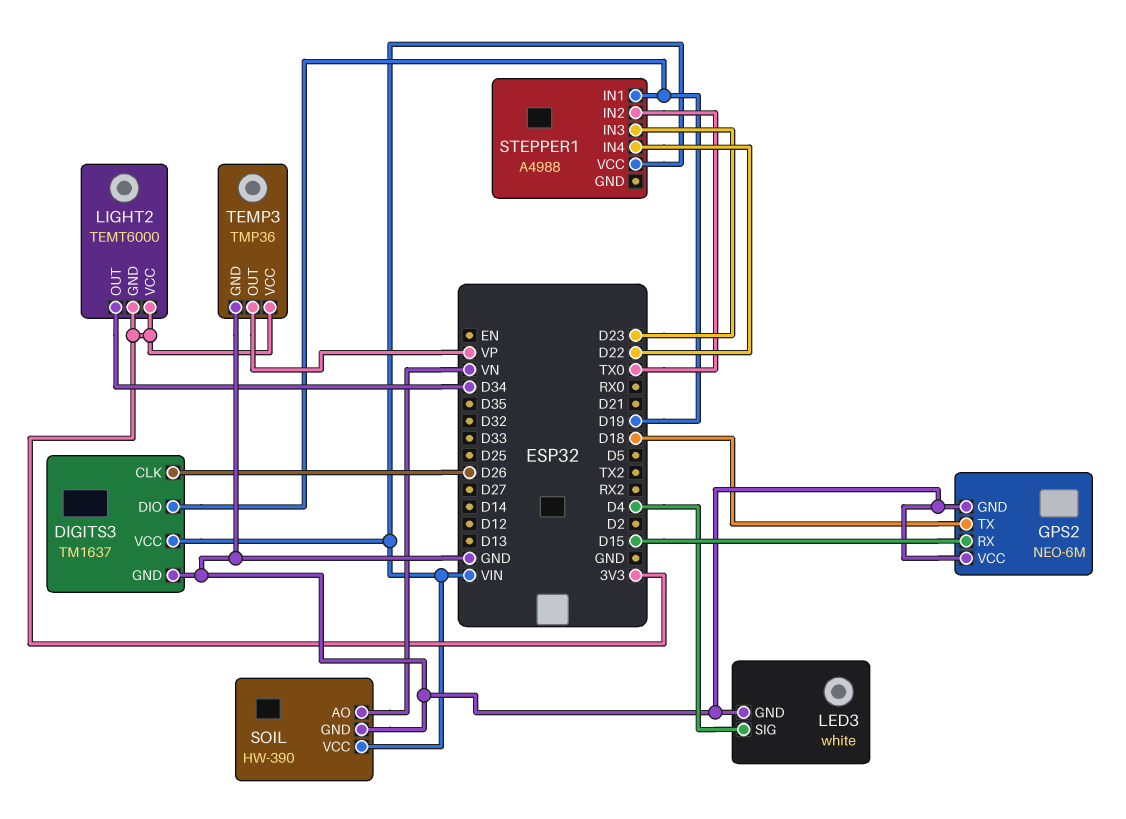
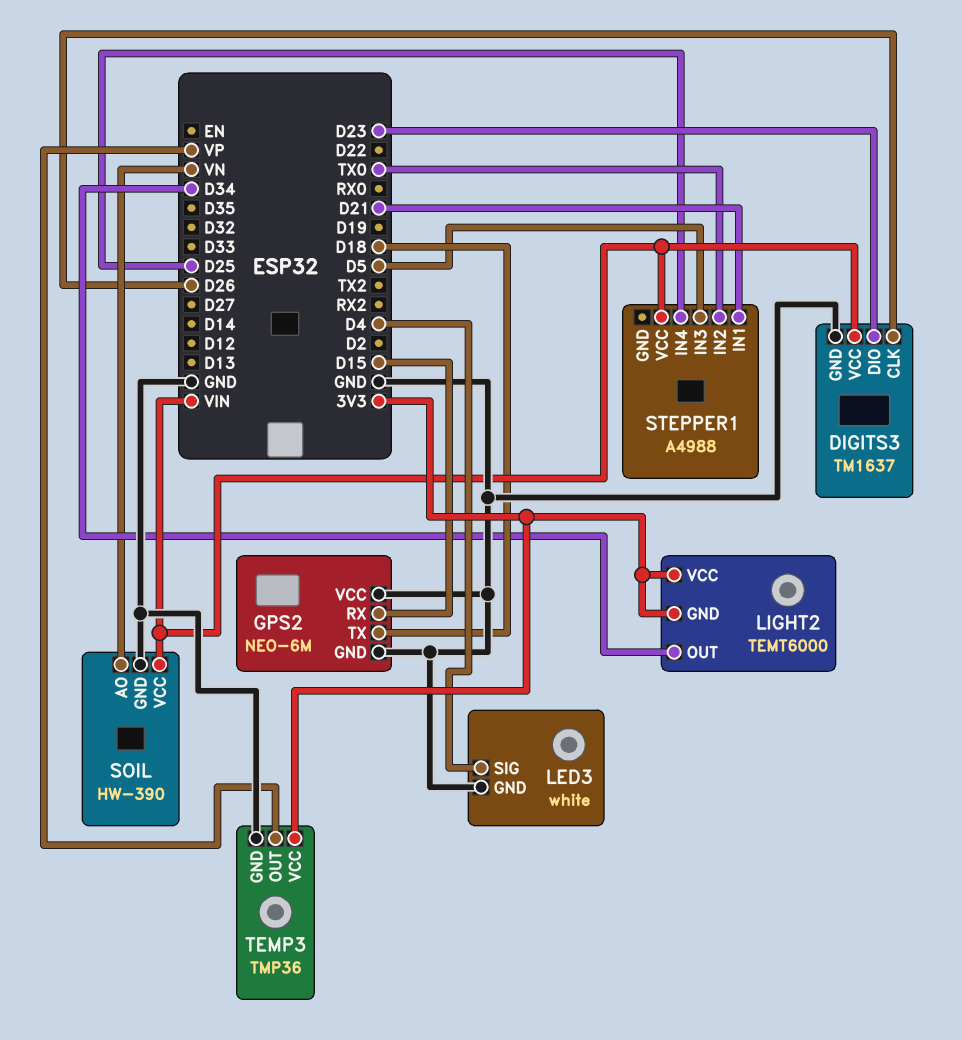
DIGITS3 pin DIO: D19 -> D23
STEPPER1 pin IN1: D19 -> D21
STEPPER1 pin IN3: D23 -> D5
STEPPER1 pin IN4: D22 -> D25

